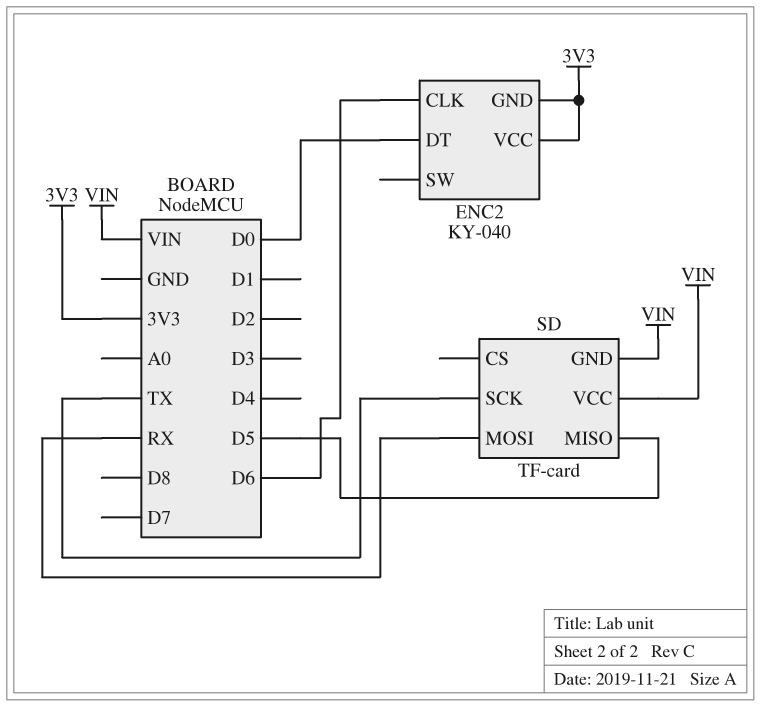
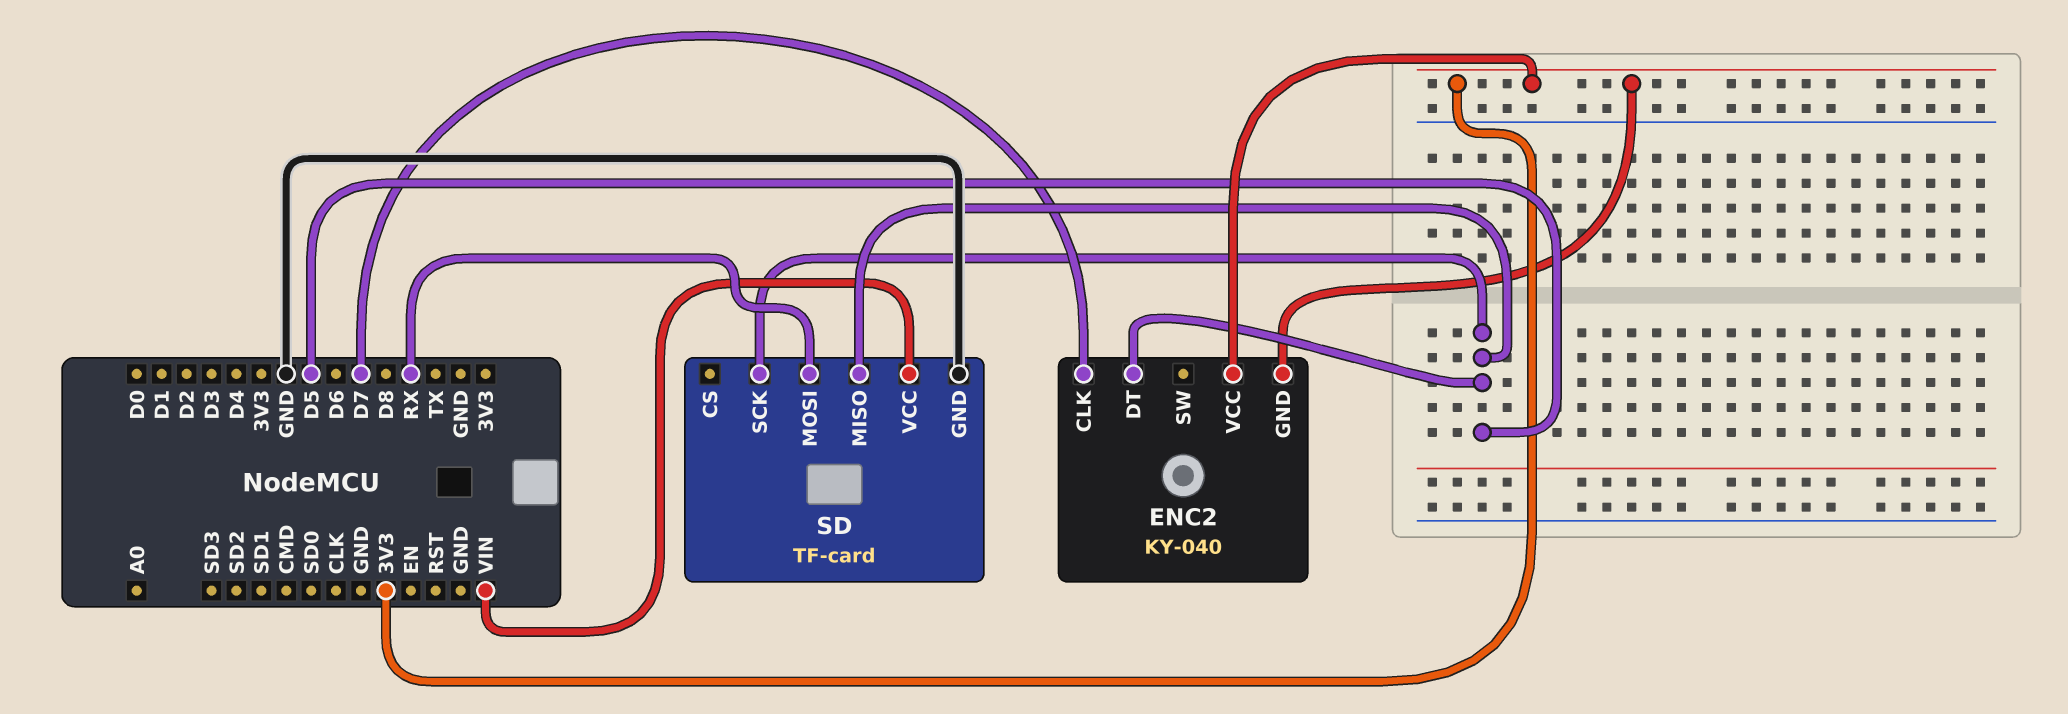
ENC2 pin CLK: D6 -> D7
ENC2 pin DT: D0 -> D5
SD pin GND: VIN -> GND
SD pin SCK: TX -> D5

